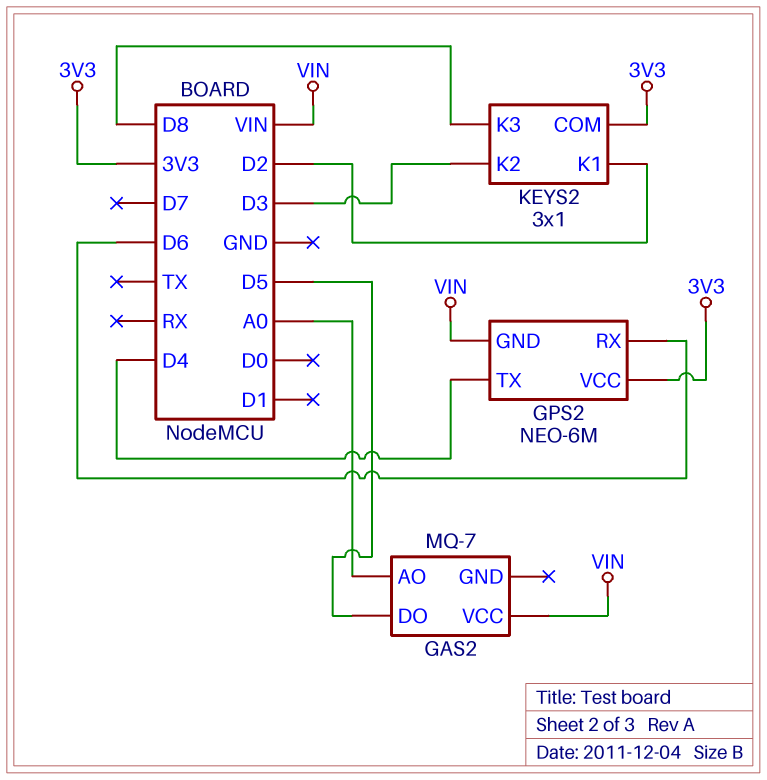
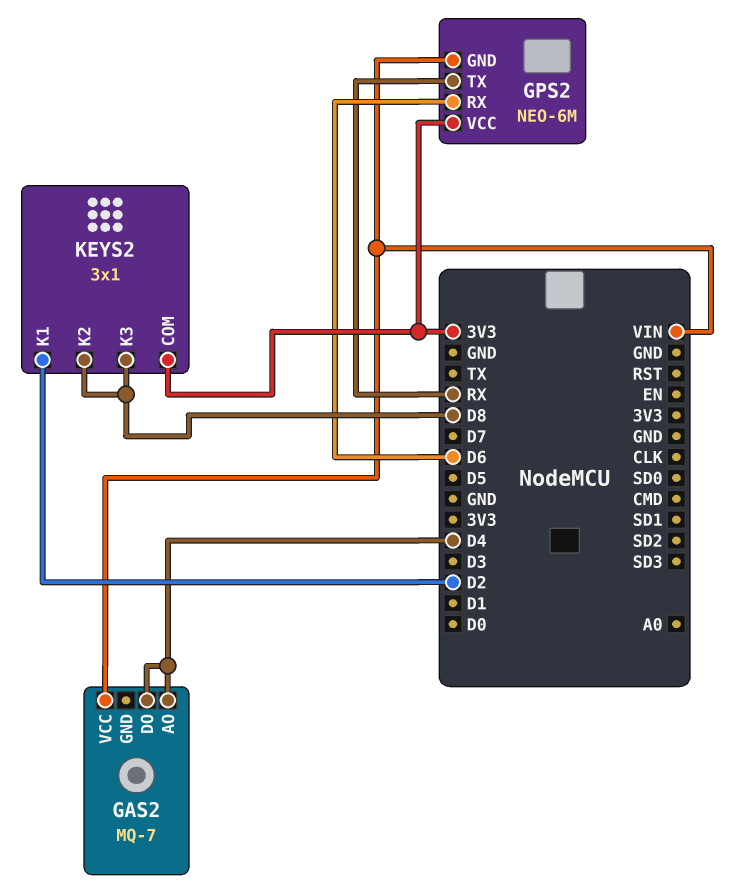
GAS2 pin AO: A0 -> D4
GAS2 pin DO: D5 -> D4
GPS2 pin TX: D4 -> RX
KEYS2 pin K2: D3 -> D8

